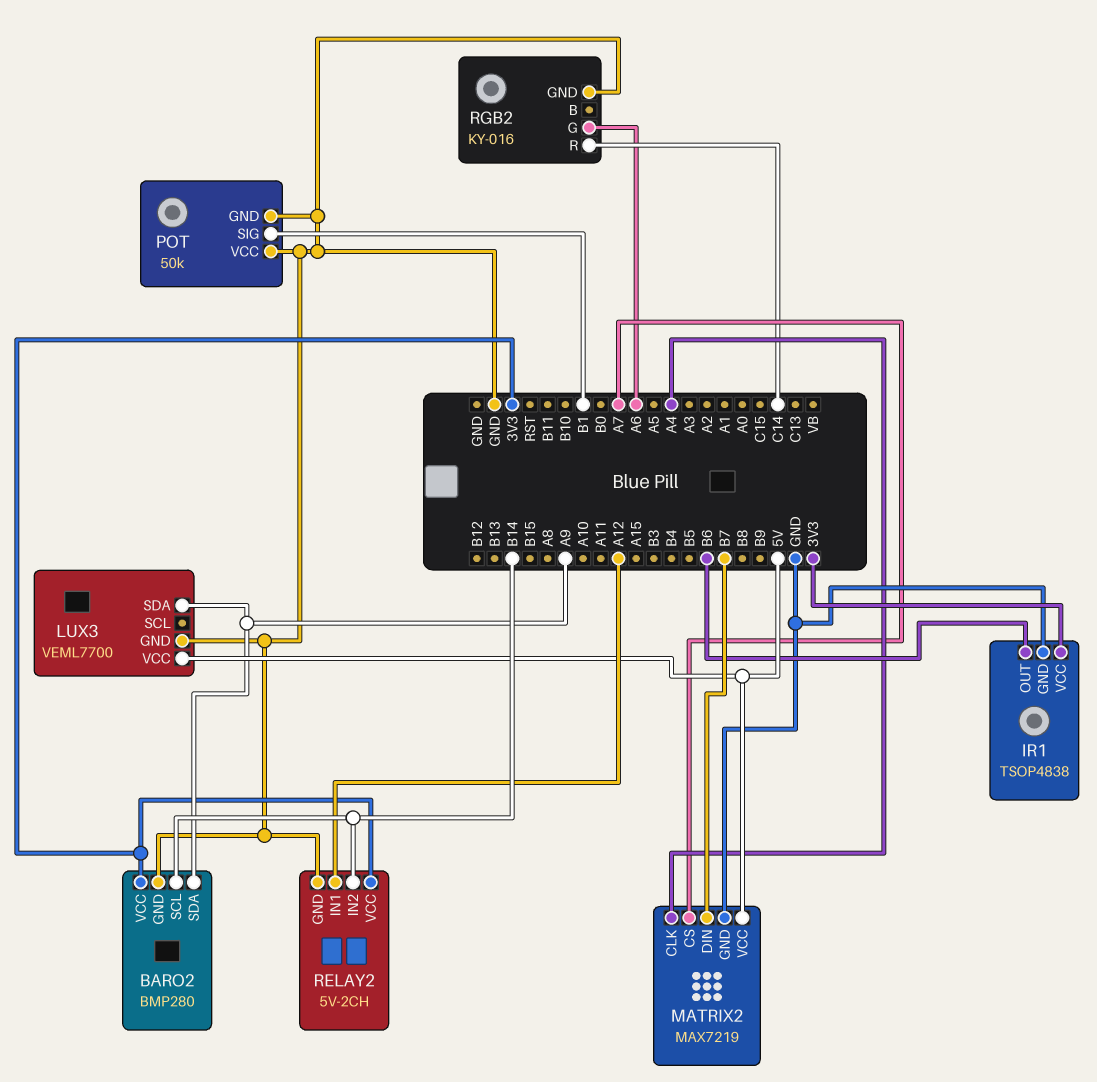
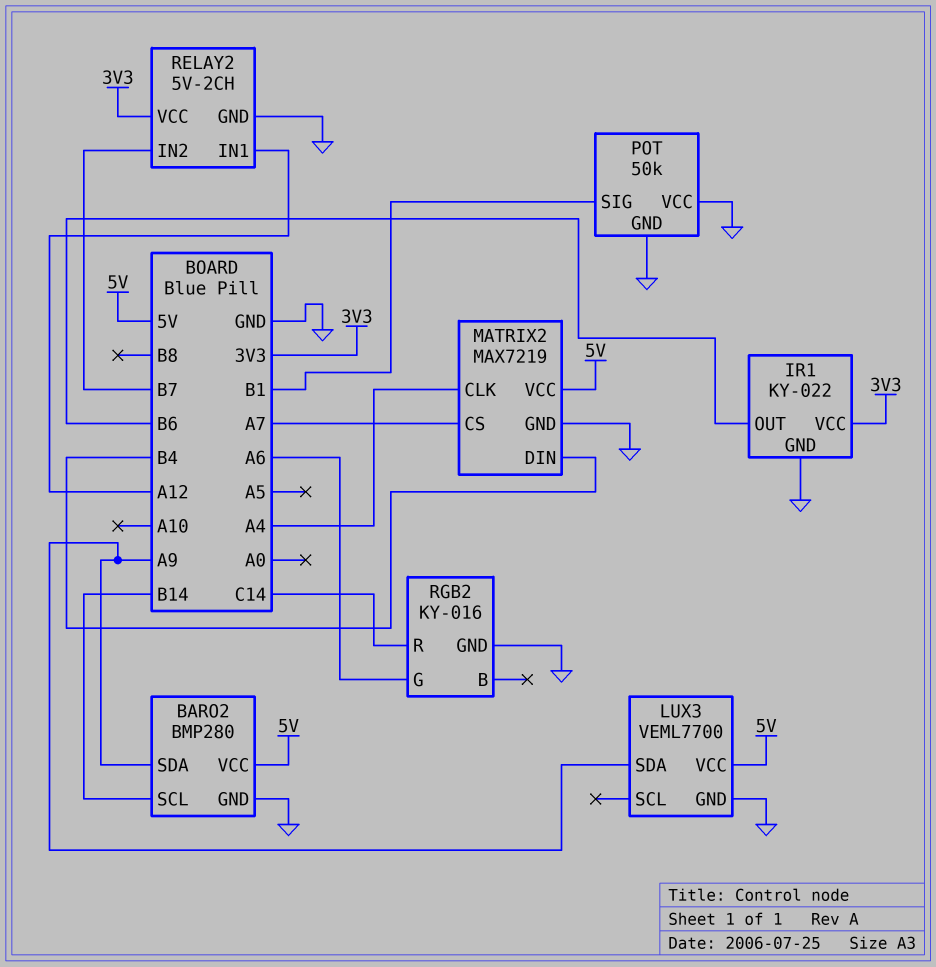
BARO2 pin VCC: 3V3 -> 5V
IR1: TSOP4838 -> KY-022
MATRIX2 pin DIN: B7 -> B4
RELAY2 pin IN2: B14 -> B7

